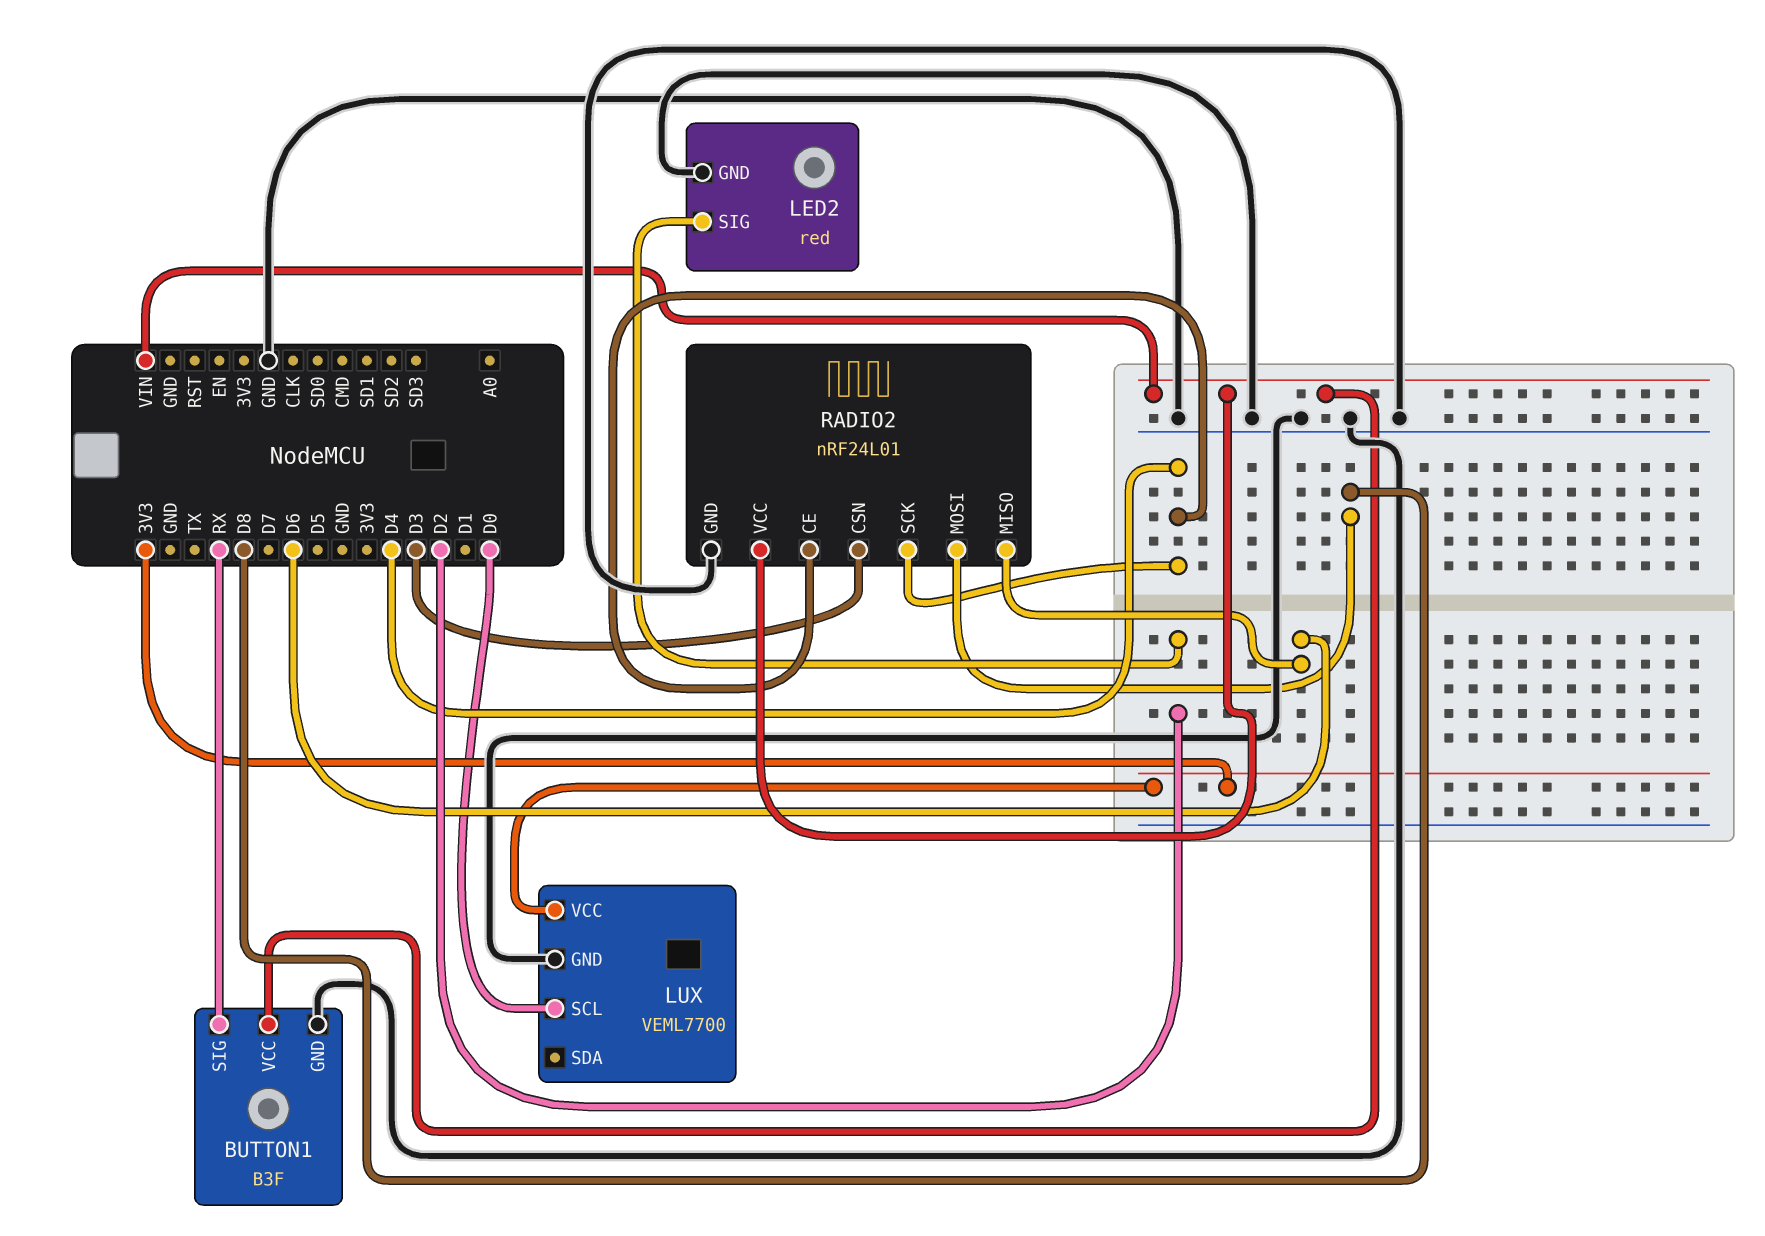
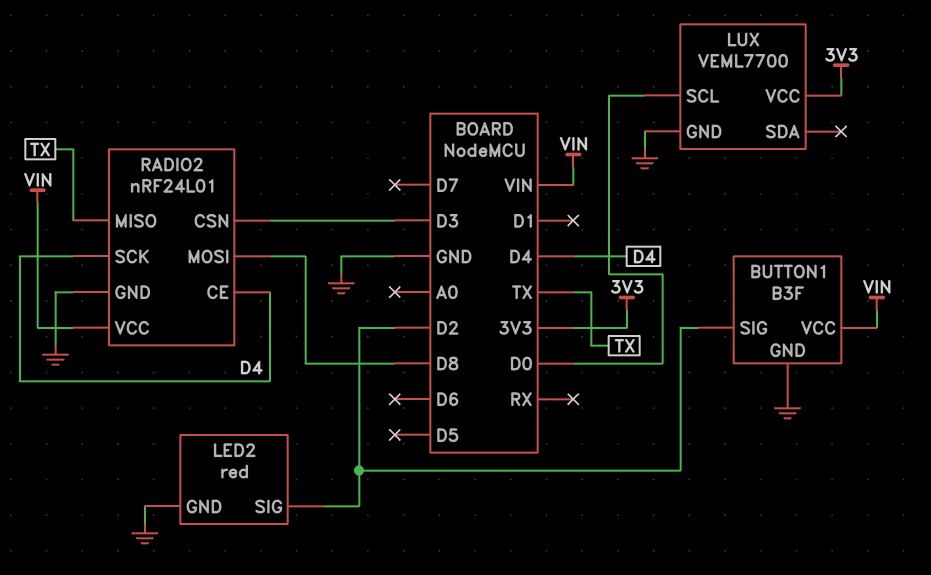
BUTTON1 pin SIG: RX -> D2
RADIO2 pin MISO: D6 -> TX

